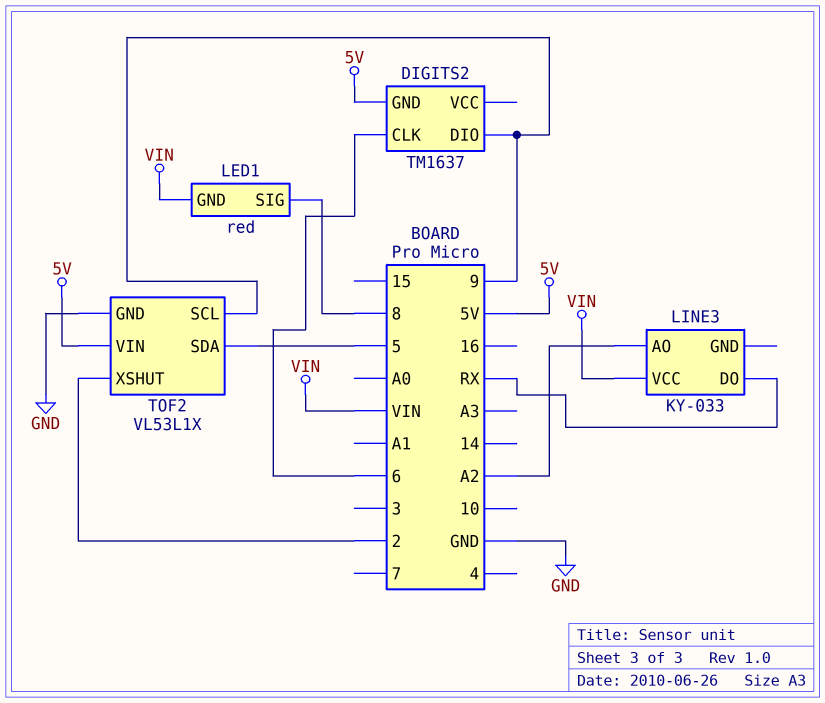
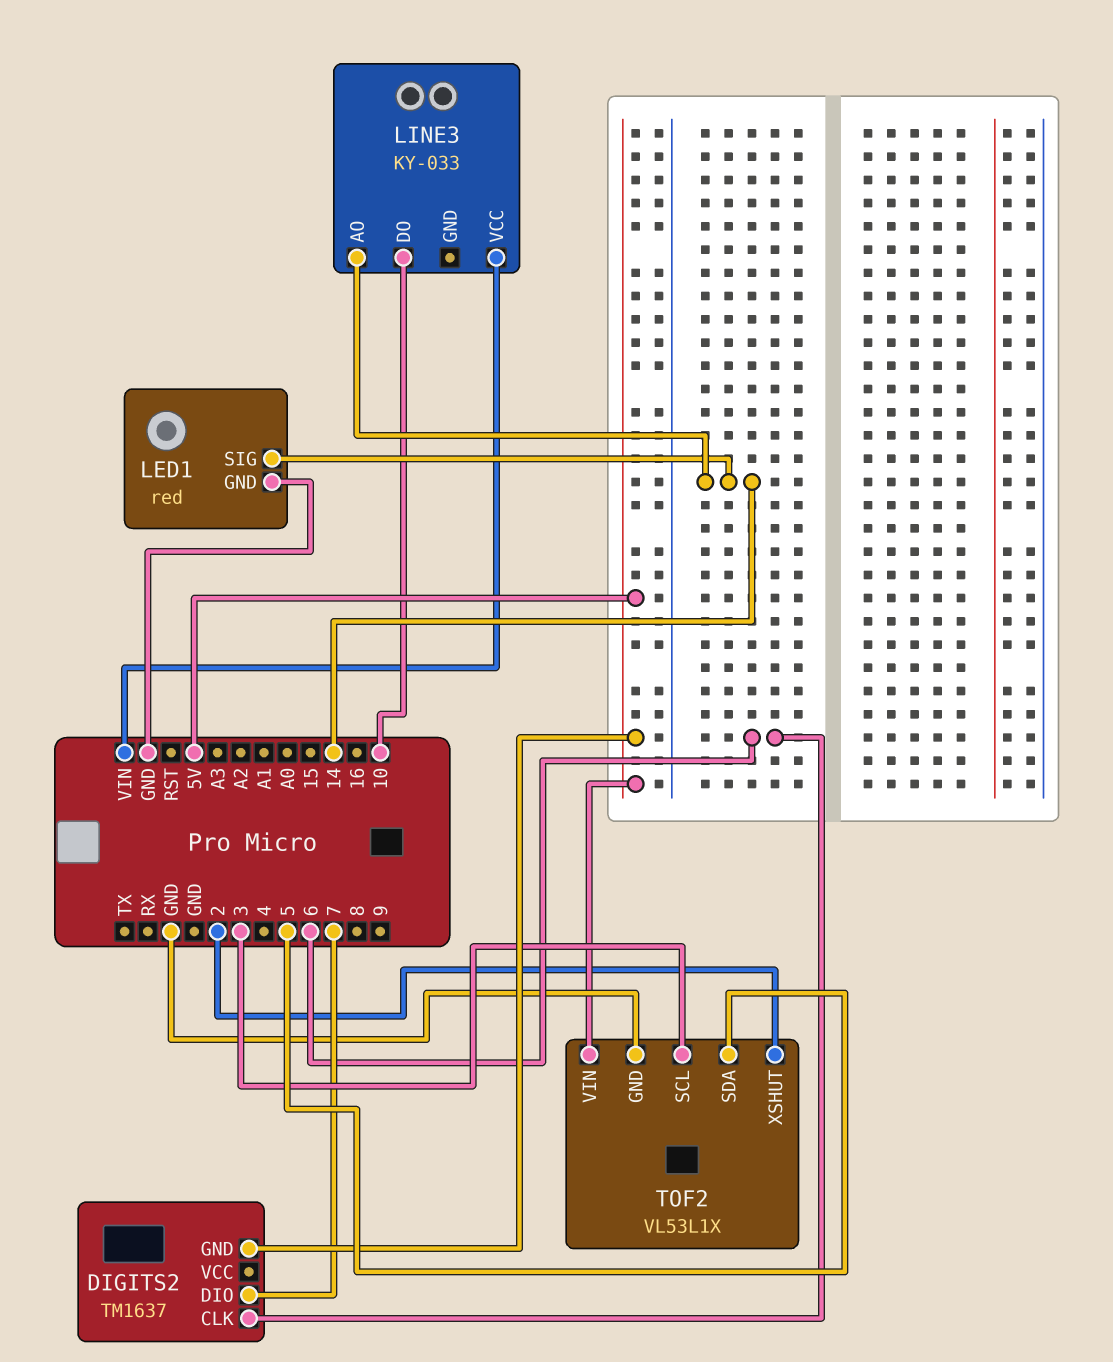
DIGITS2 pin DIO: 9 -> 7
LED1 pin GND: VIN -> GND
LED1 pin SIG: 8 -> 14
LINE3 pin AO: A2 -> 14
LINE3 pin DO: RX -> 10
TOF2 pin SCL: 9 -> 3

